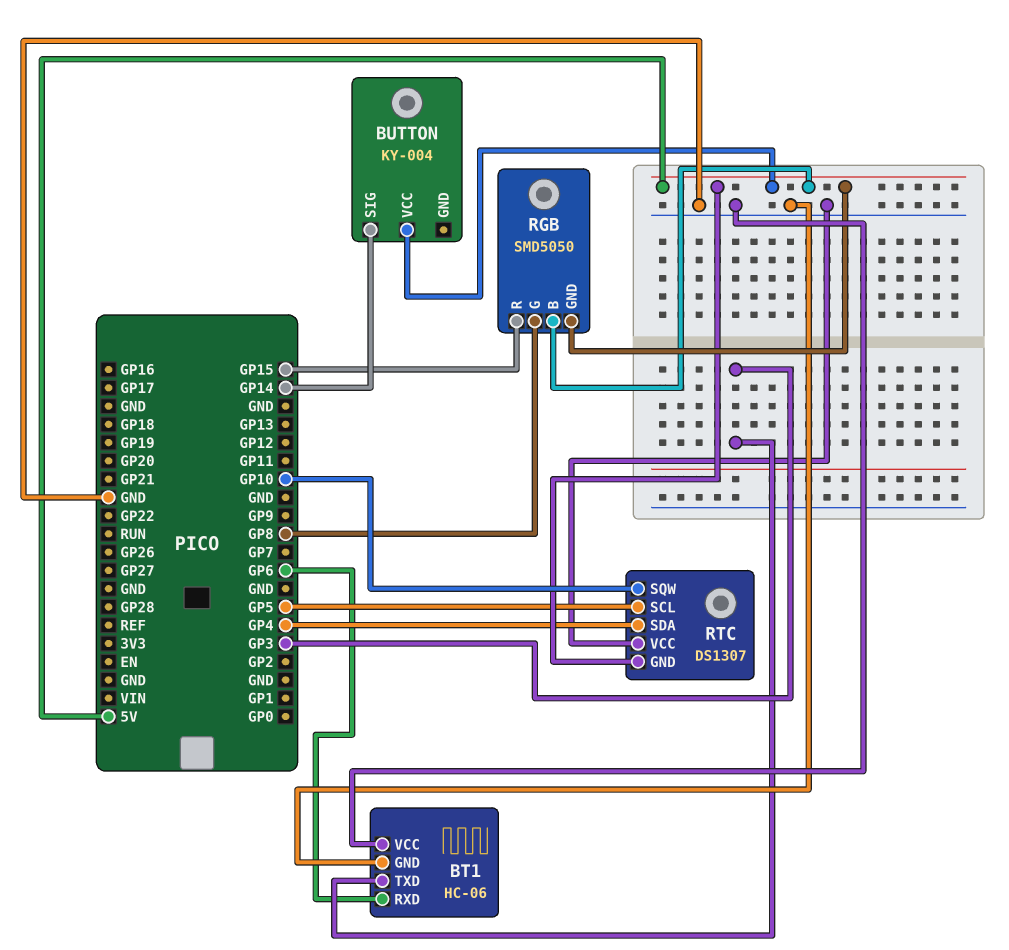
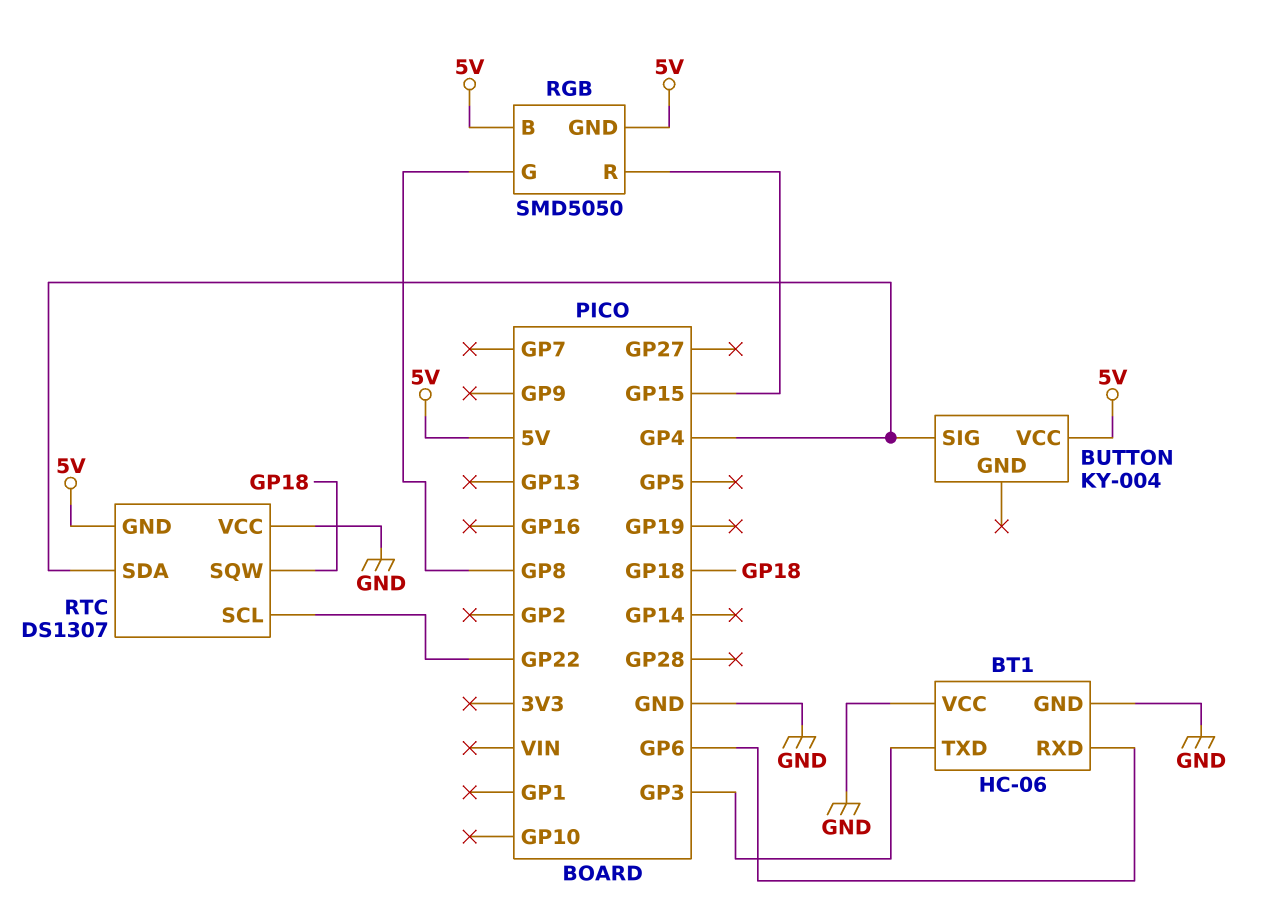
BUTTON pin SIG: GP14 -> GP4
RTC pin SCL: GP5 -> GP22
RTC pin SQW: GP10 -> GP18

